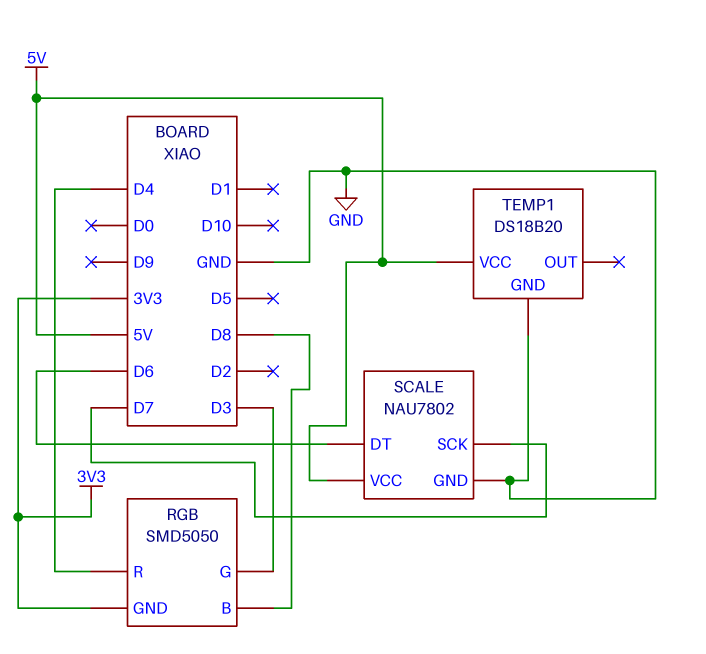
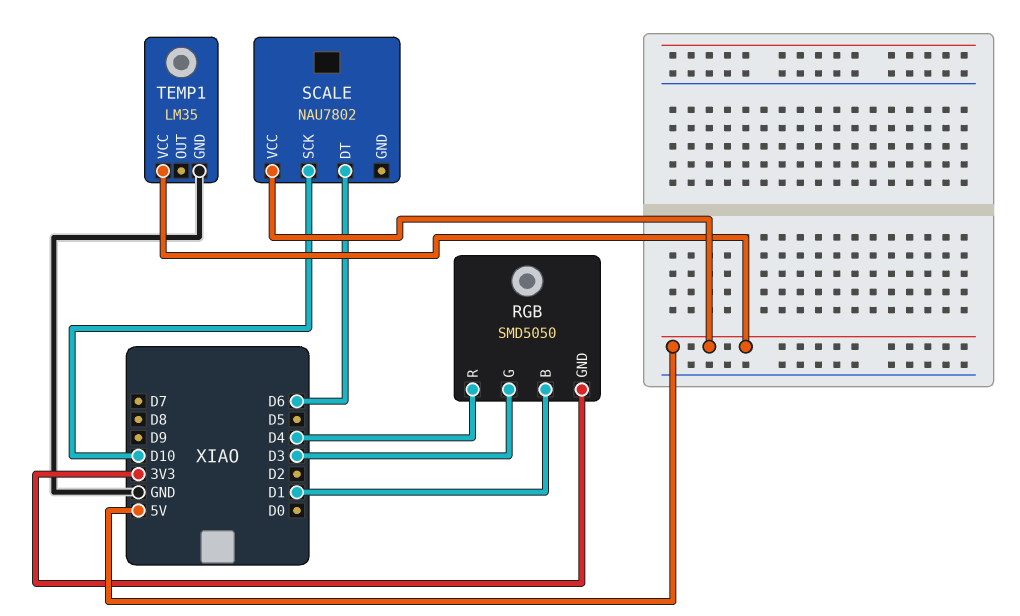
RGB pin B: D8 -> D1
SCALE pin GND: GND -> none
SCALE pin SCK: D7 -> D10
TEMP1: DS18B20 -> LM35

